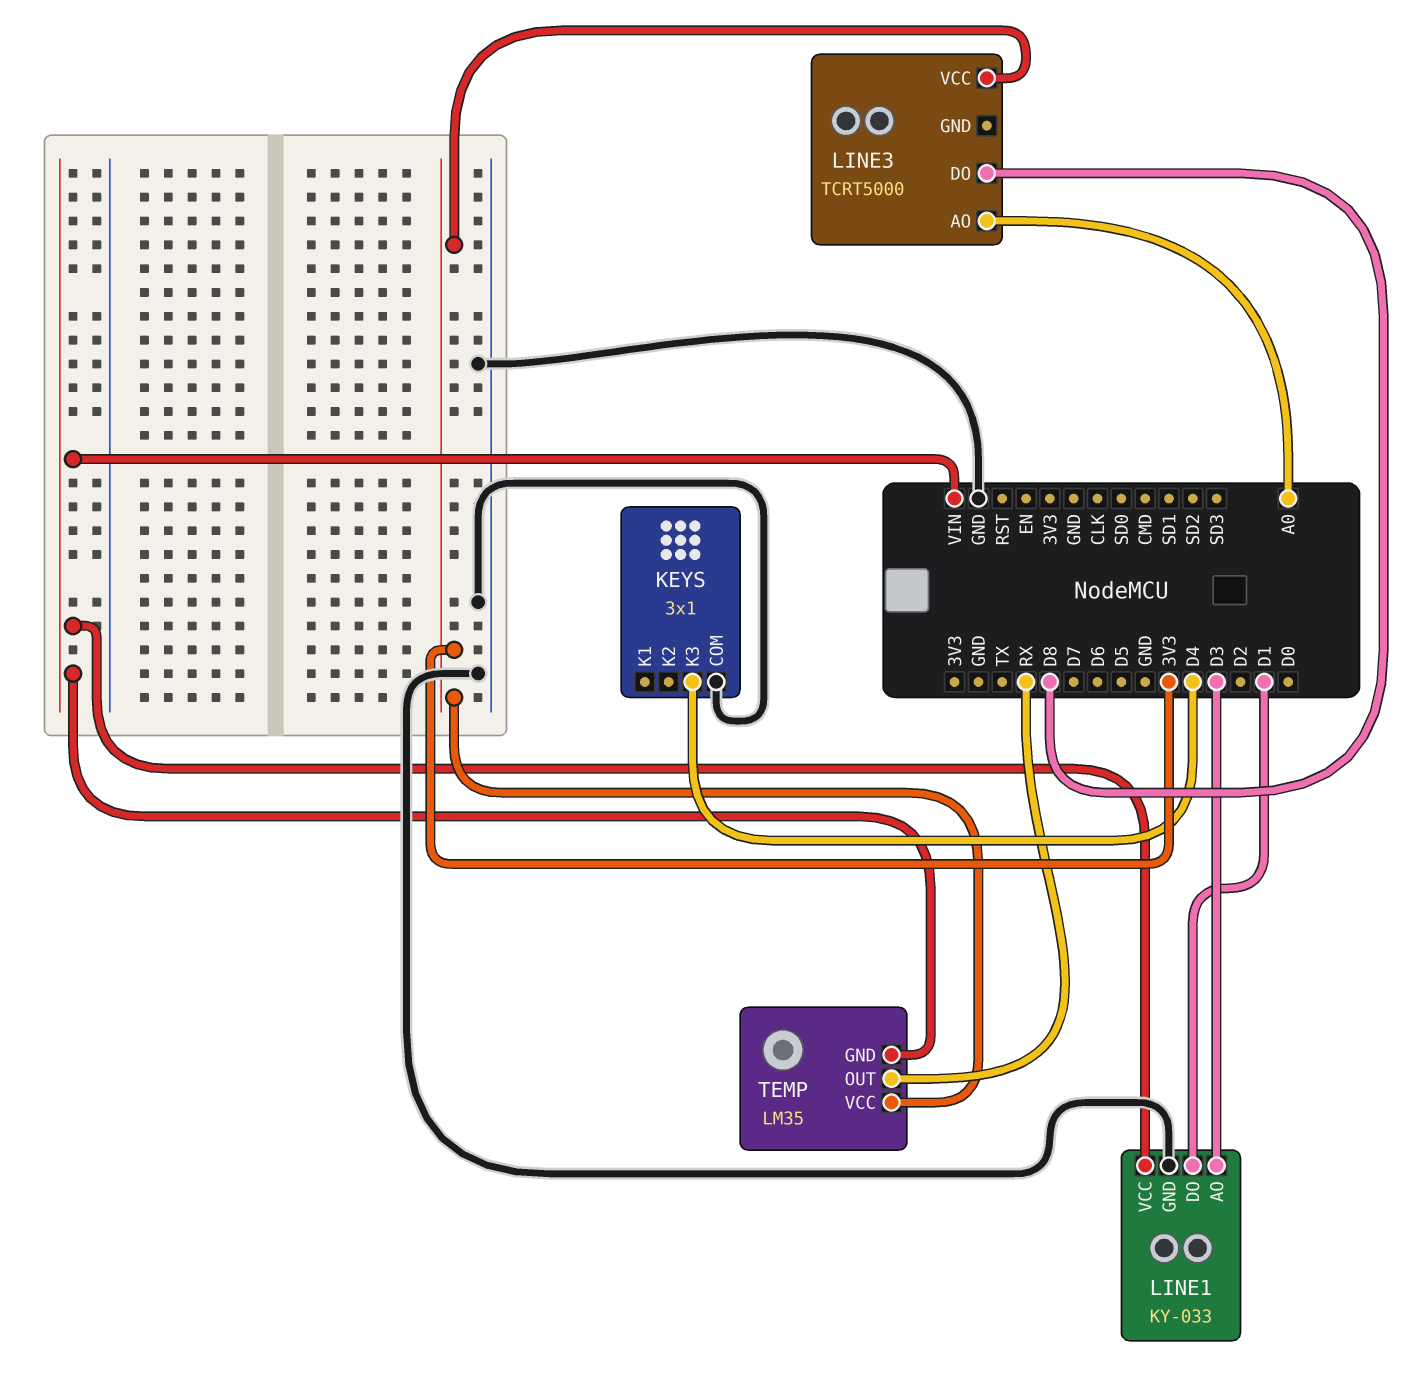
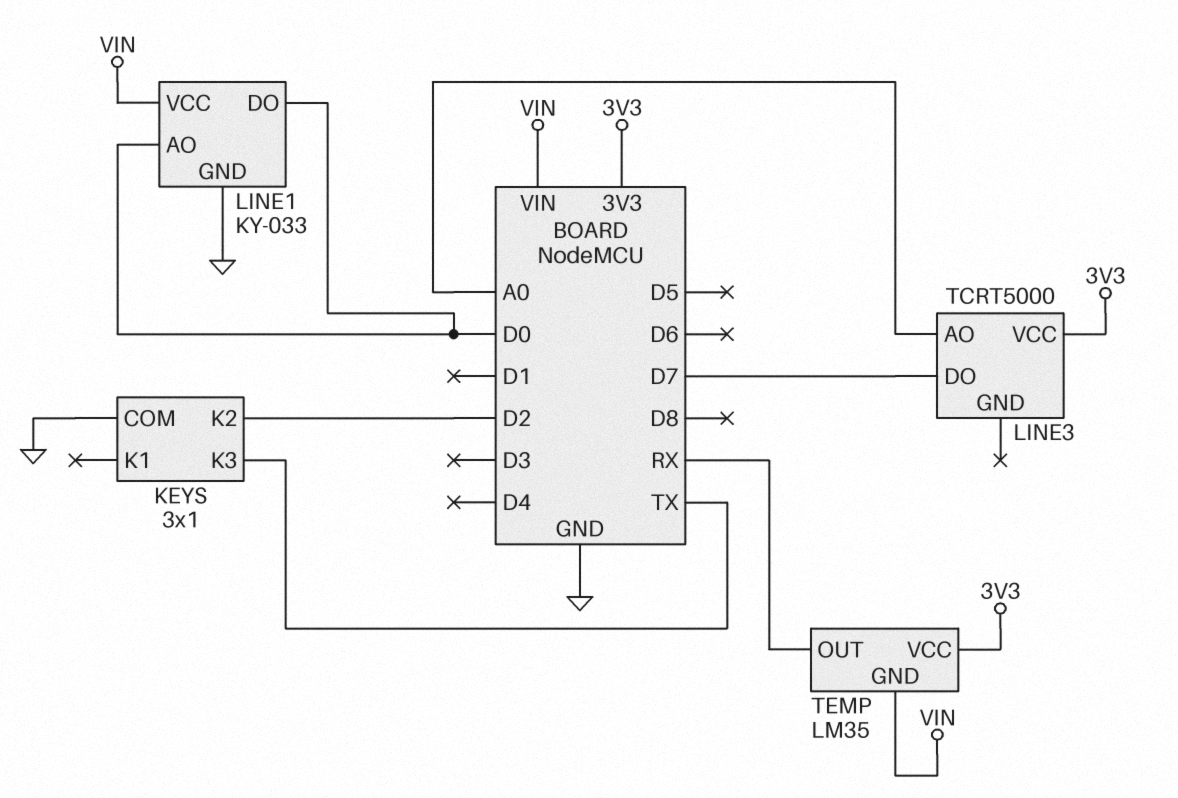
KEYS pin K2: none -> D2
KEYS pin K3: D4 -> TX
LINE1 pin AO: D3 -> D0
LINE1 pin DO: D1 -> D0
LINE3 pin DO: D8 -> D7

